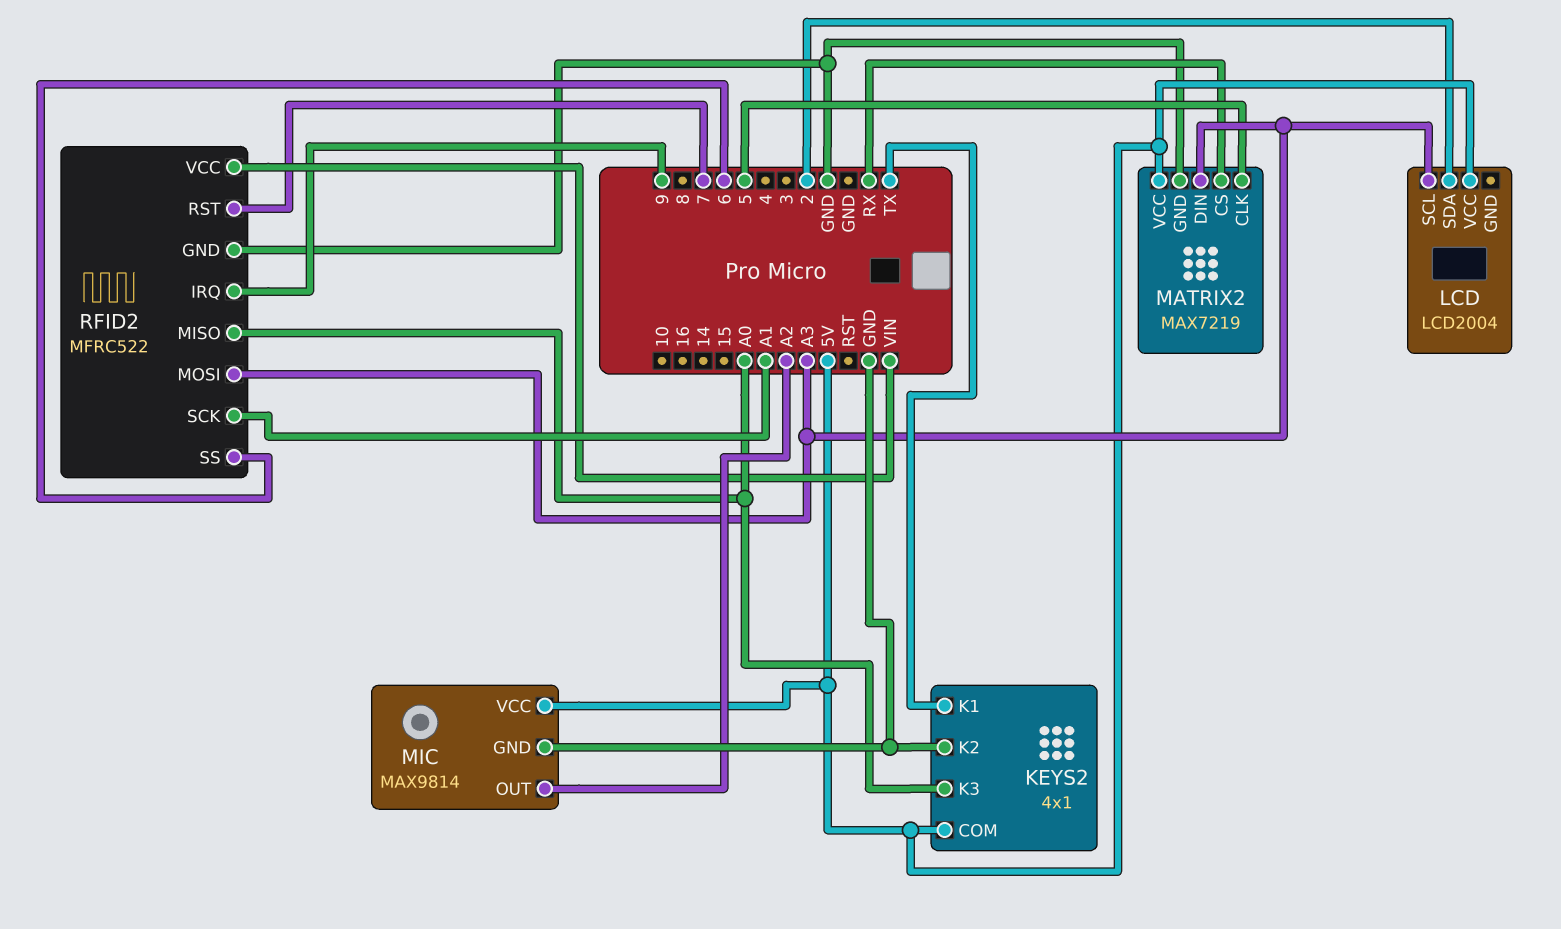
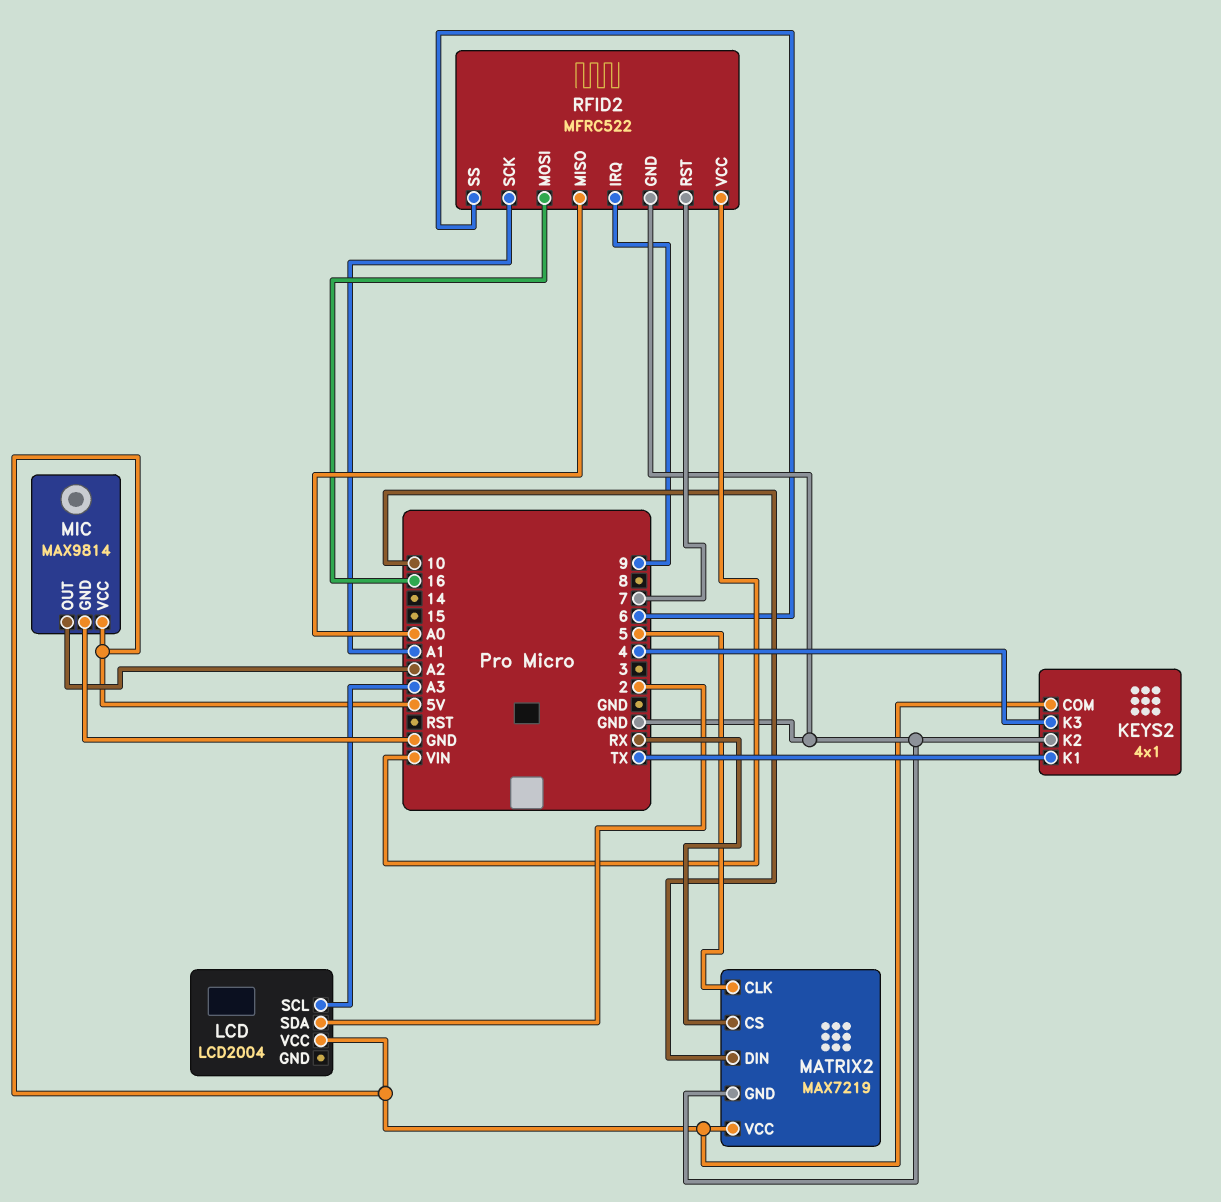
KEYS2 pin K3: A0 -> 4
MATRIX2 pin DIN: A3 -> 10
RFID2 pin MOSI: A3 -> 16

